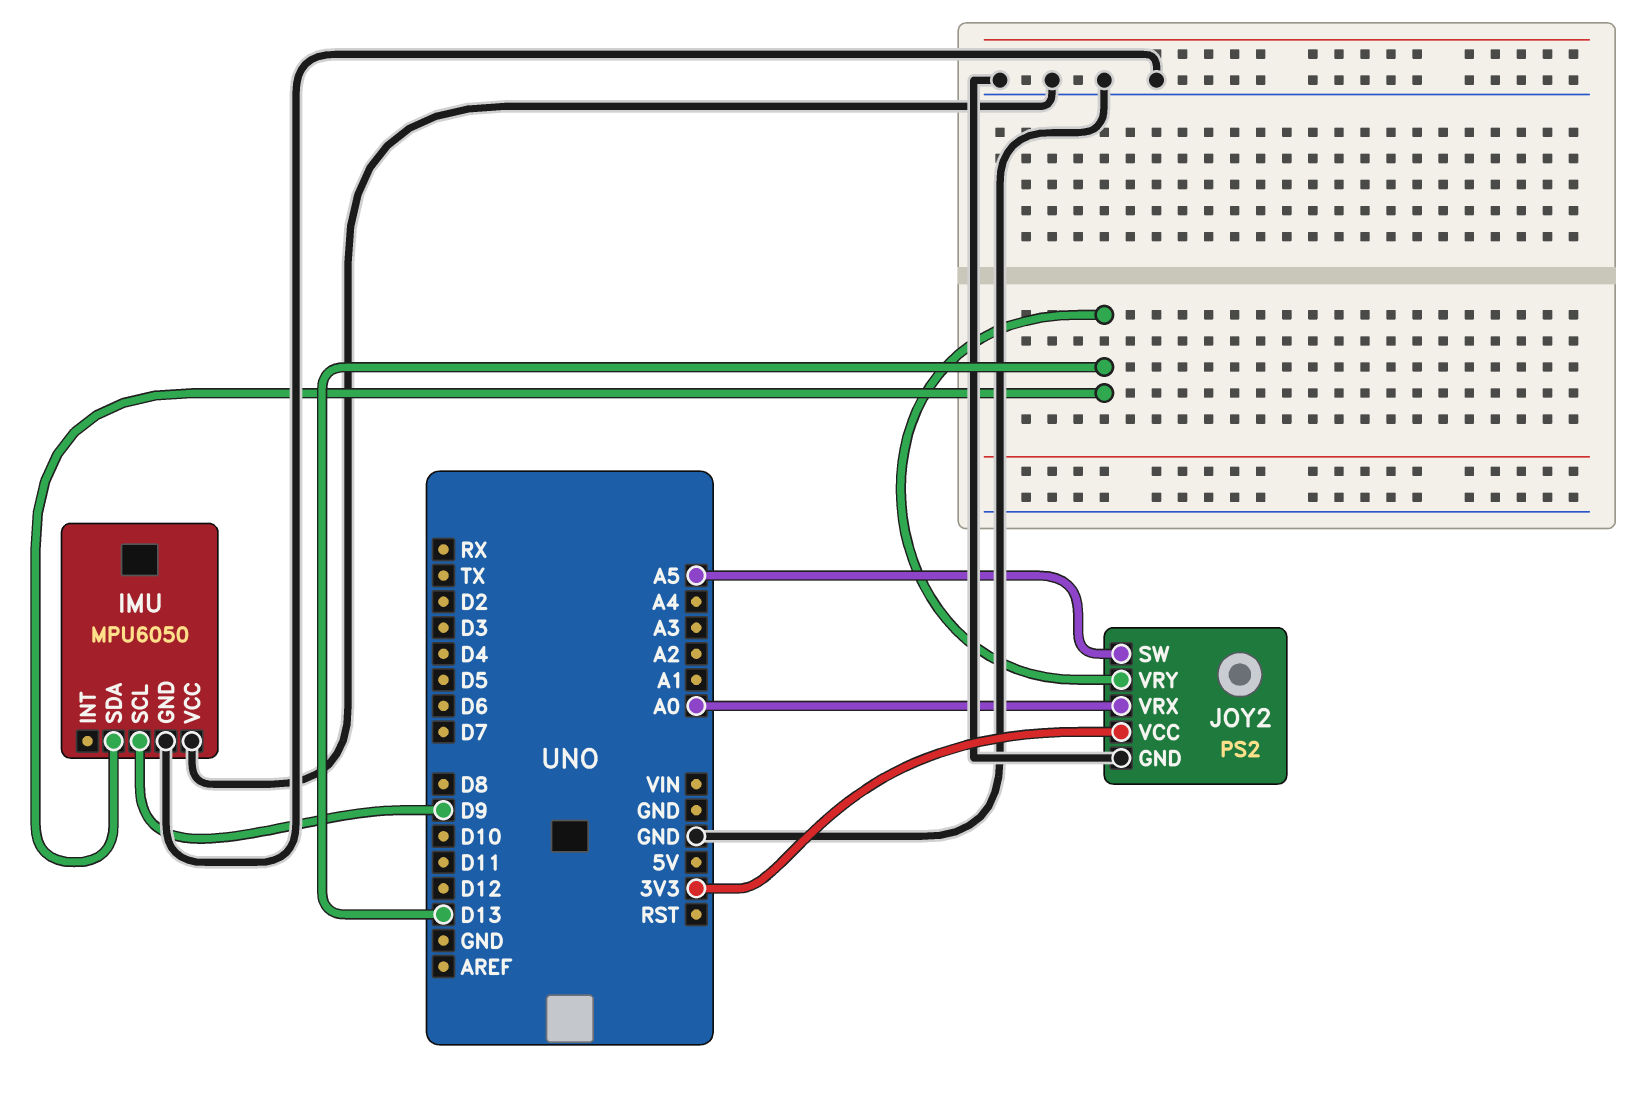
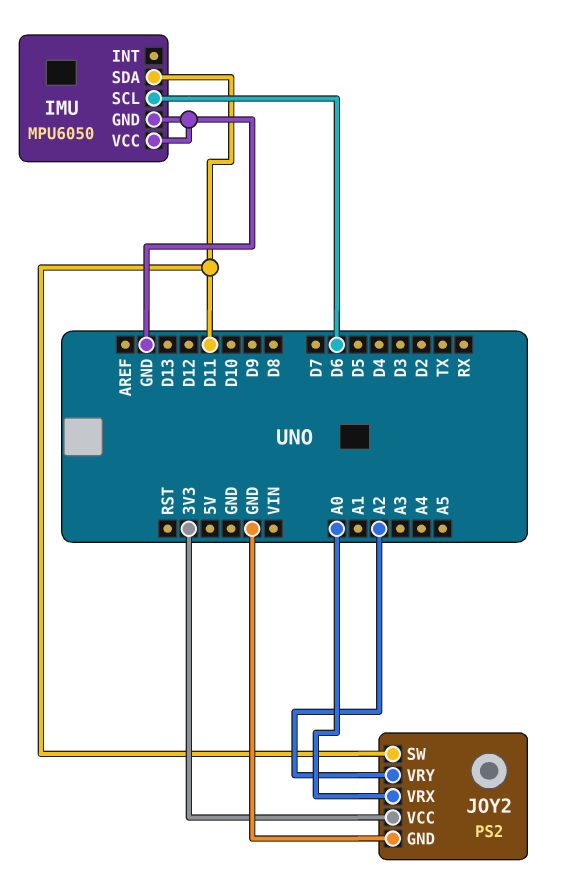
IMU pin SCL: D9 -> D6
IMU pin SDA: D13 -> D11
JOY2 pin SW: A5 -> D11
JOY2 pin VRY: D13 -> A2

